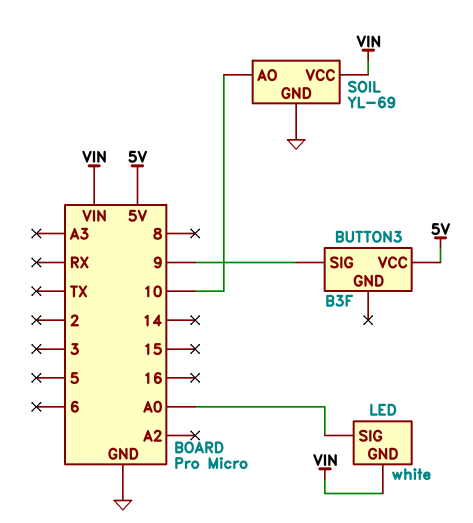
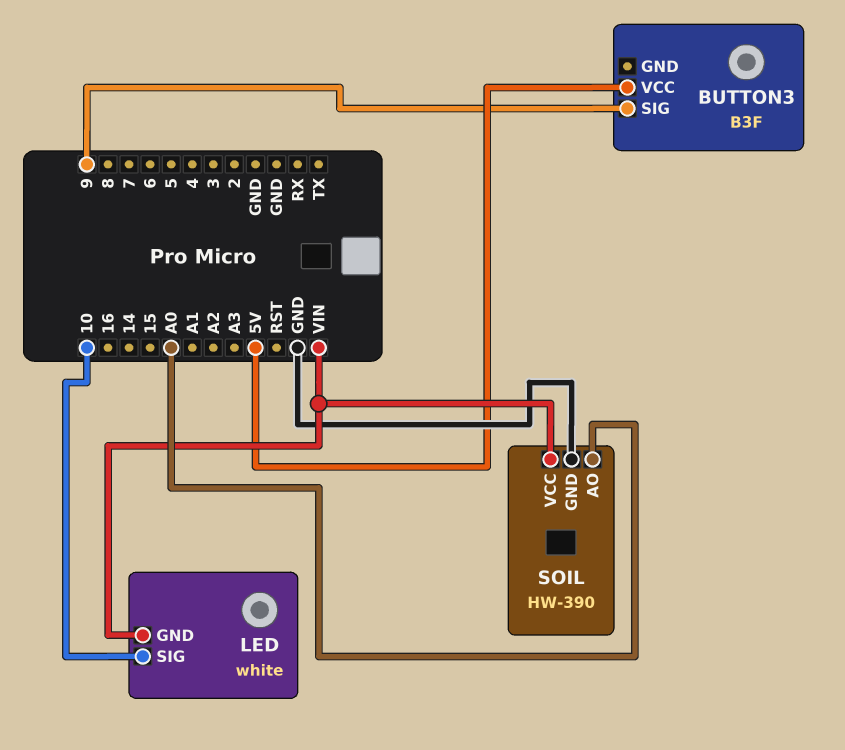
LED pin SIG: A0 -> 10
SOIL: YL-69 -> HW-390
SOIL pin AO: 10 -> A0

